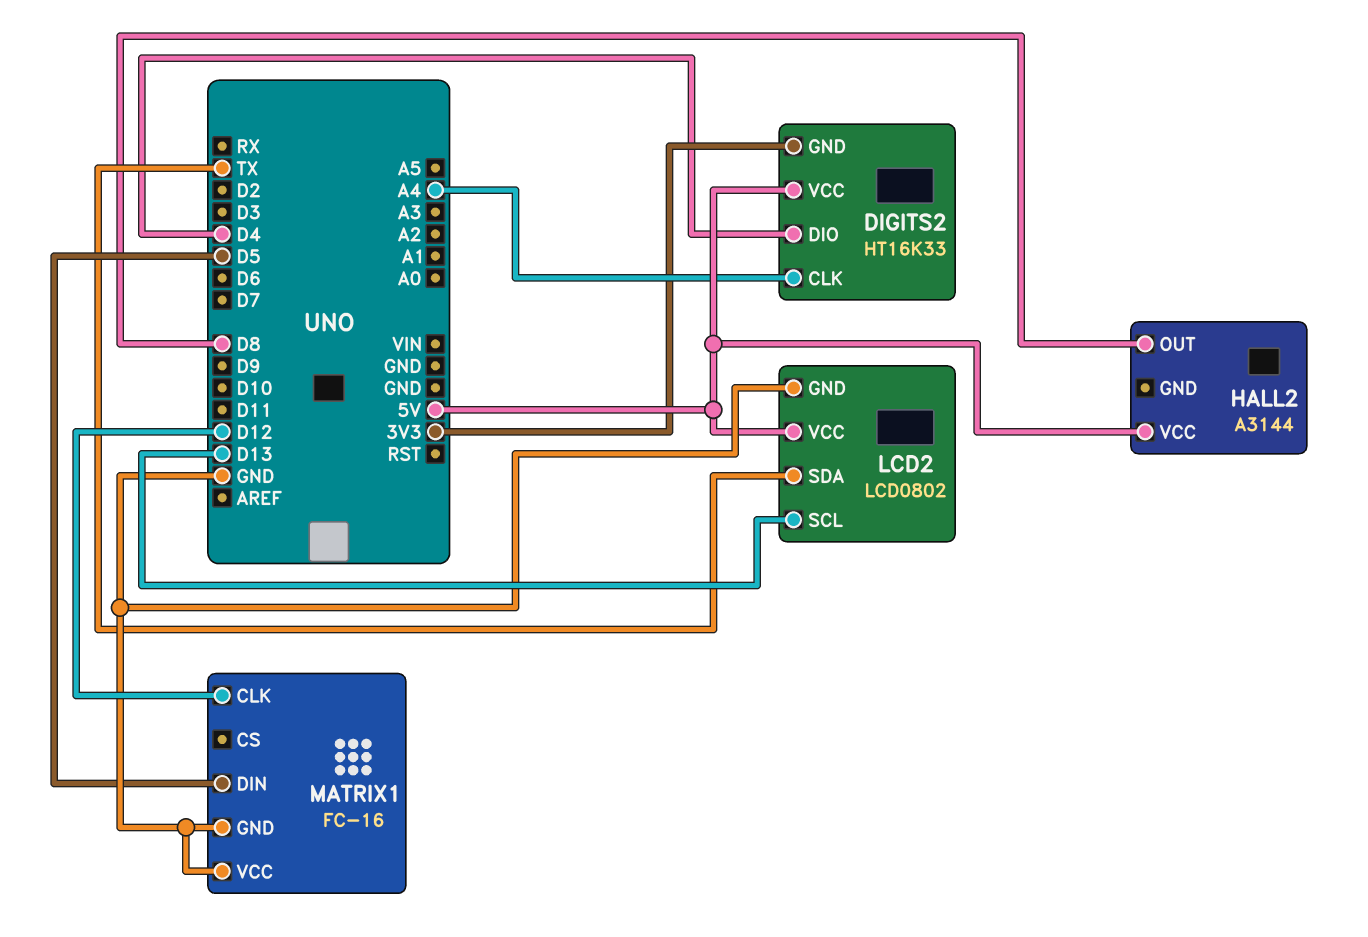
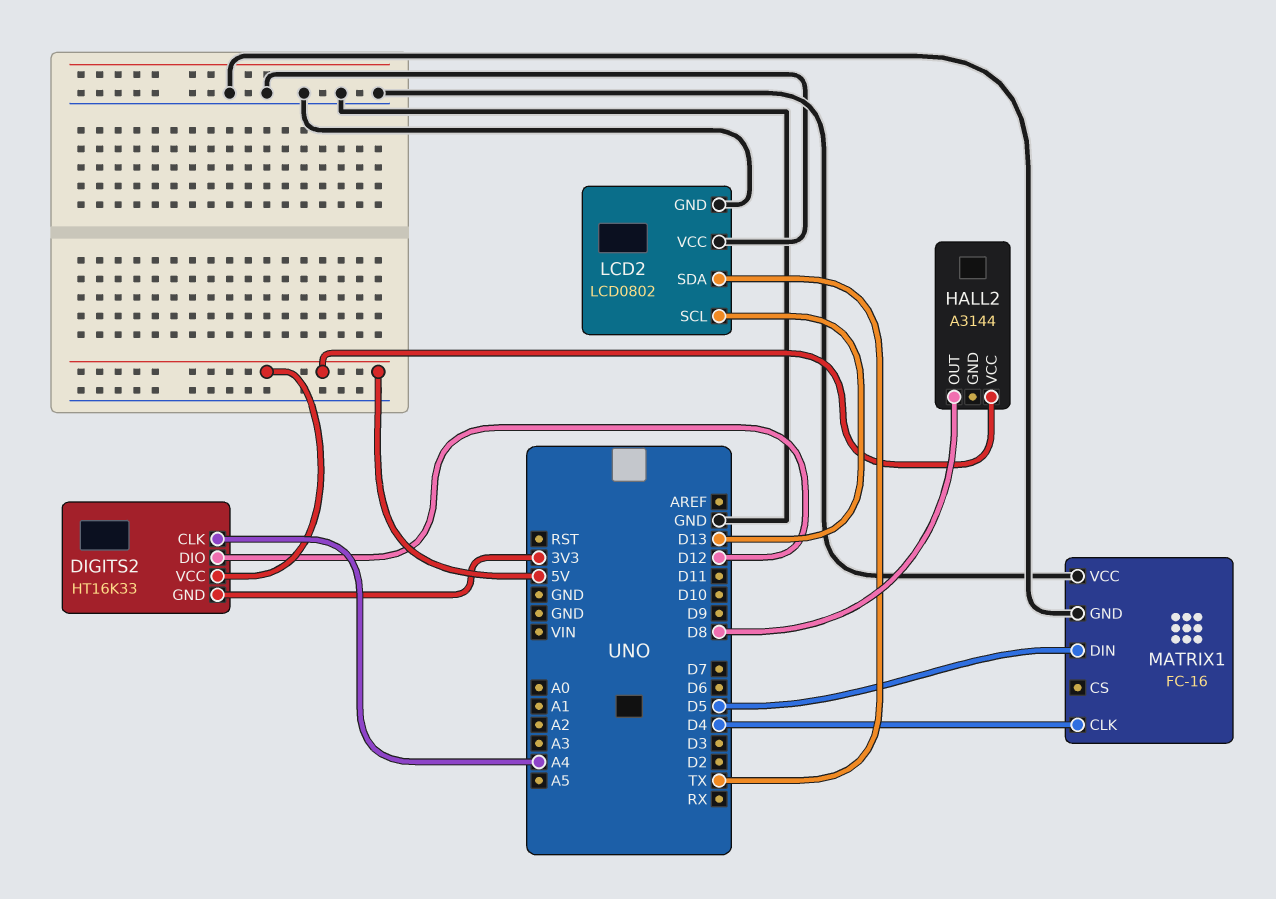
DIGITS2 pin DIO: D4 -> D12
LCD2 pin VCC: 5V -> GND
MATRIX1 pin CLK: D12 -> D4

